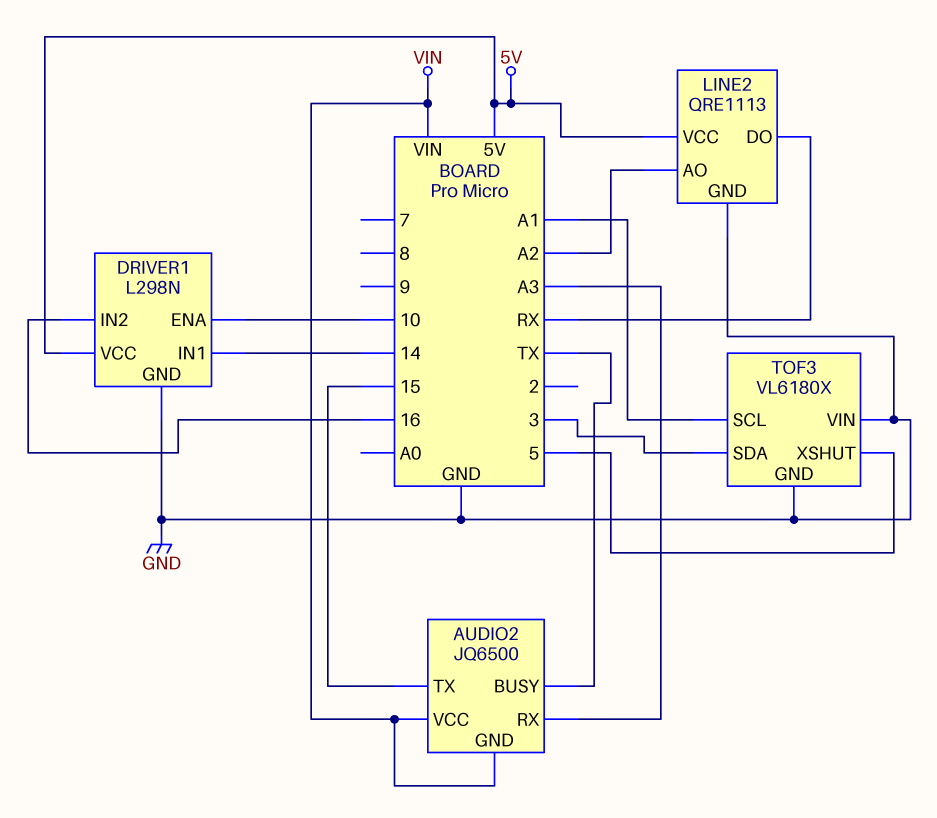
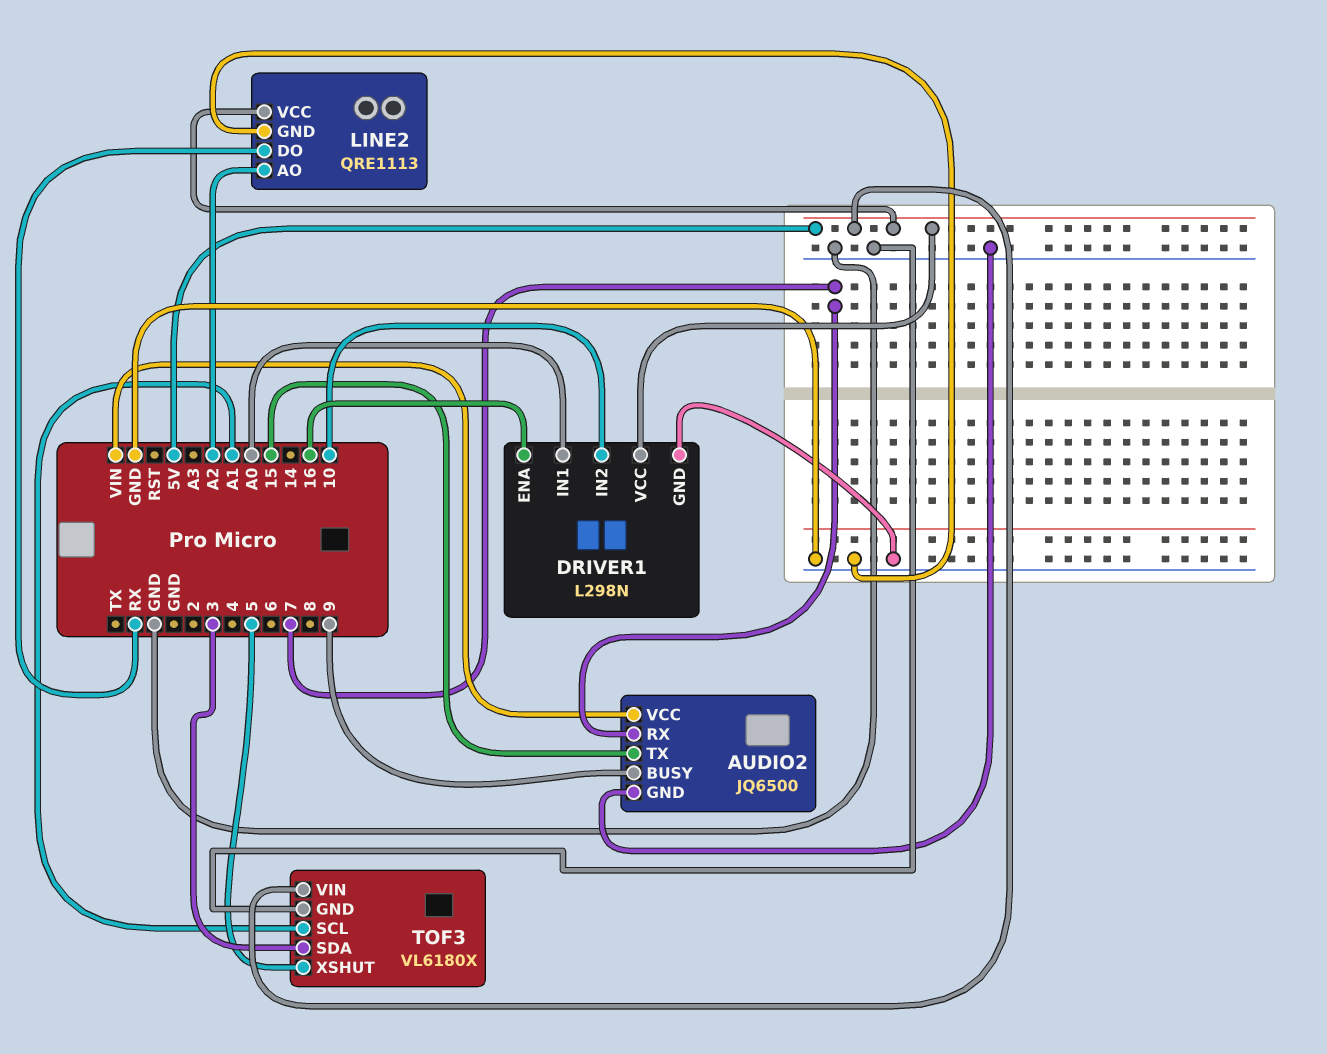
AUDIO2 pin BUSY: TX -> 9
AUDIO2 pin GND: VIN -> GND
AUDIO2 pin RX: A3 -> 7
DRIVER1 pin ENA: 10 -> 16
DRIVER1 pin IN1: 14 -> A0
DRIVER1 pin IN2: 16 -> 10
TOF3 pin VIN: GND -> 5V

